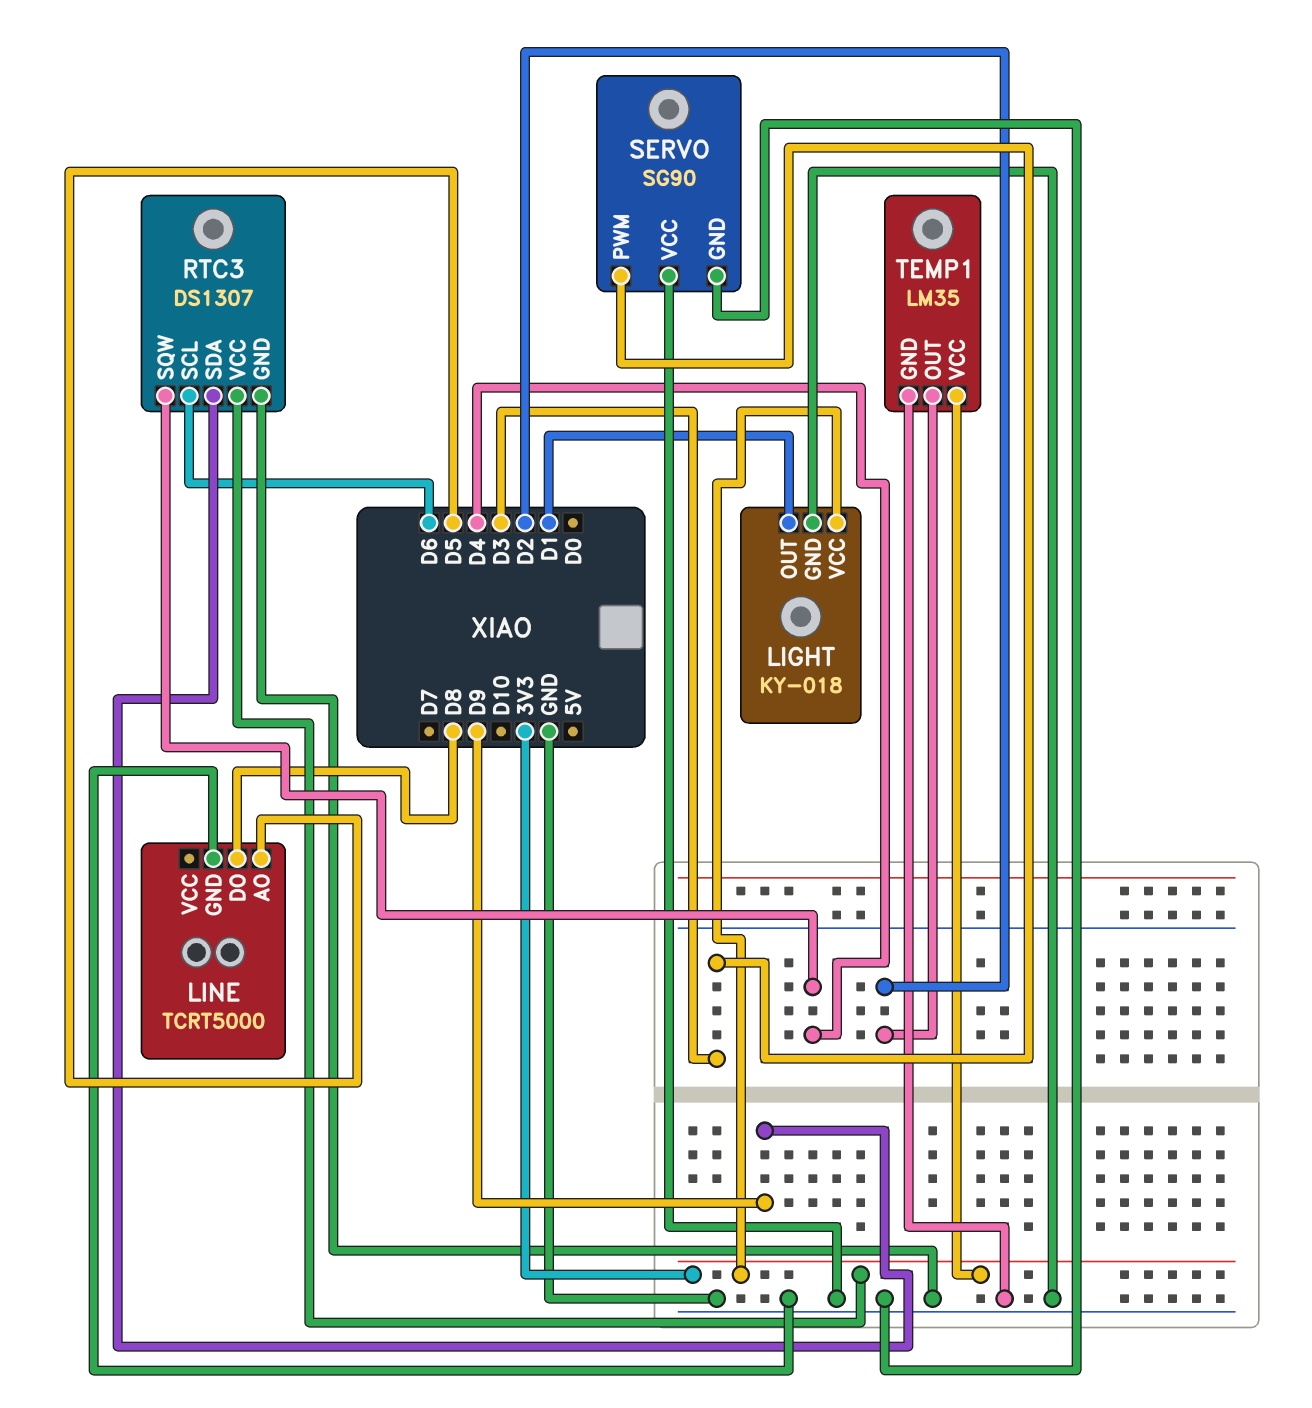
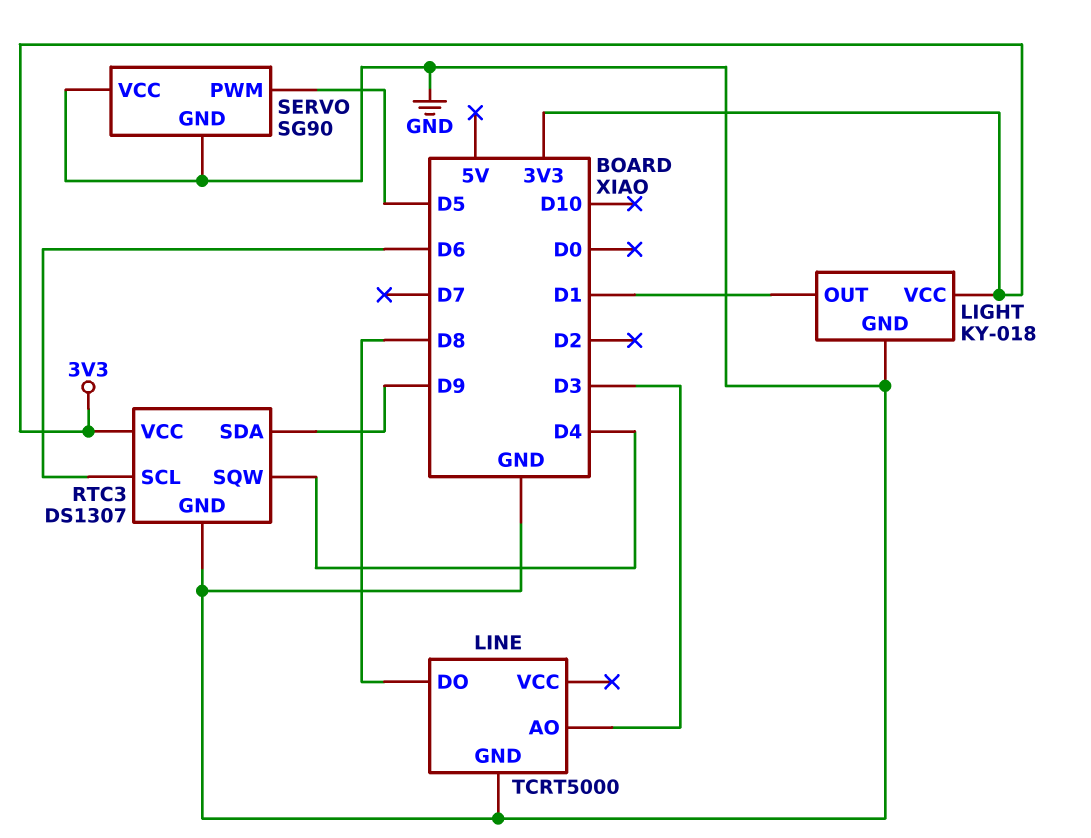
LINE pin AO: D5 -> D3
SERVO pin PWM: D3 -> D5
TEMP1: LM35 -> none
TEMP1 pin GND: GND -> none
TEMP1 pin OUT: D2 -> none
TEMP1 pin VCC: 3V3 -> none

